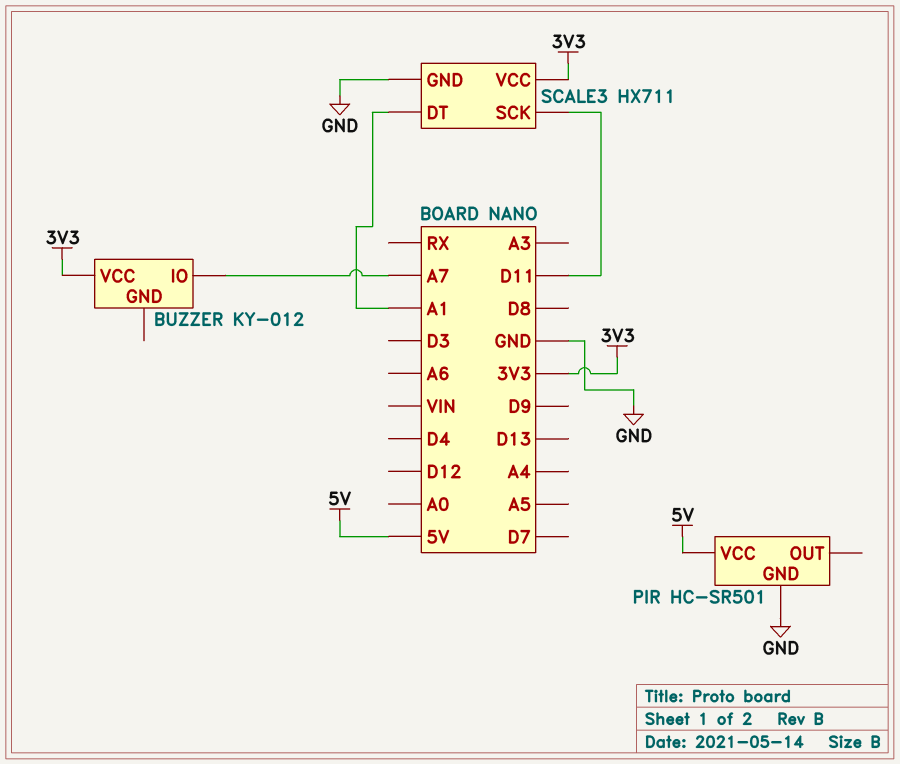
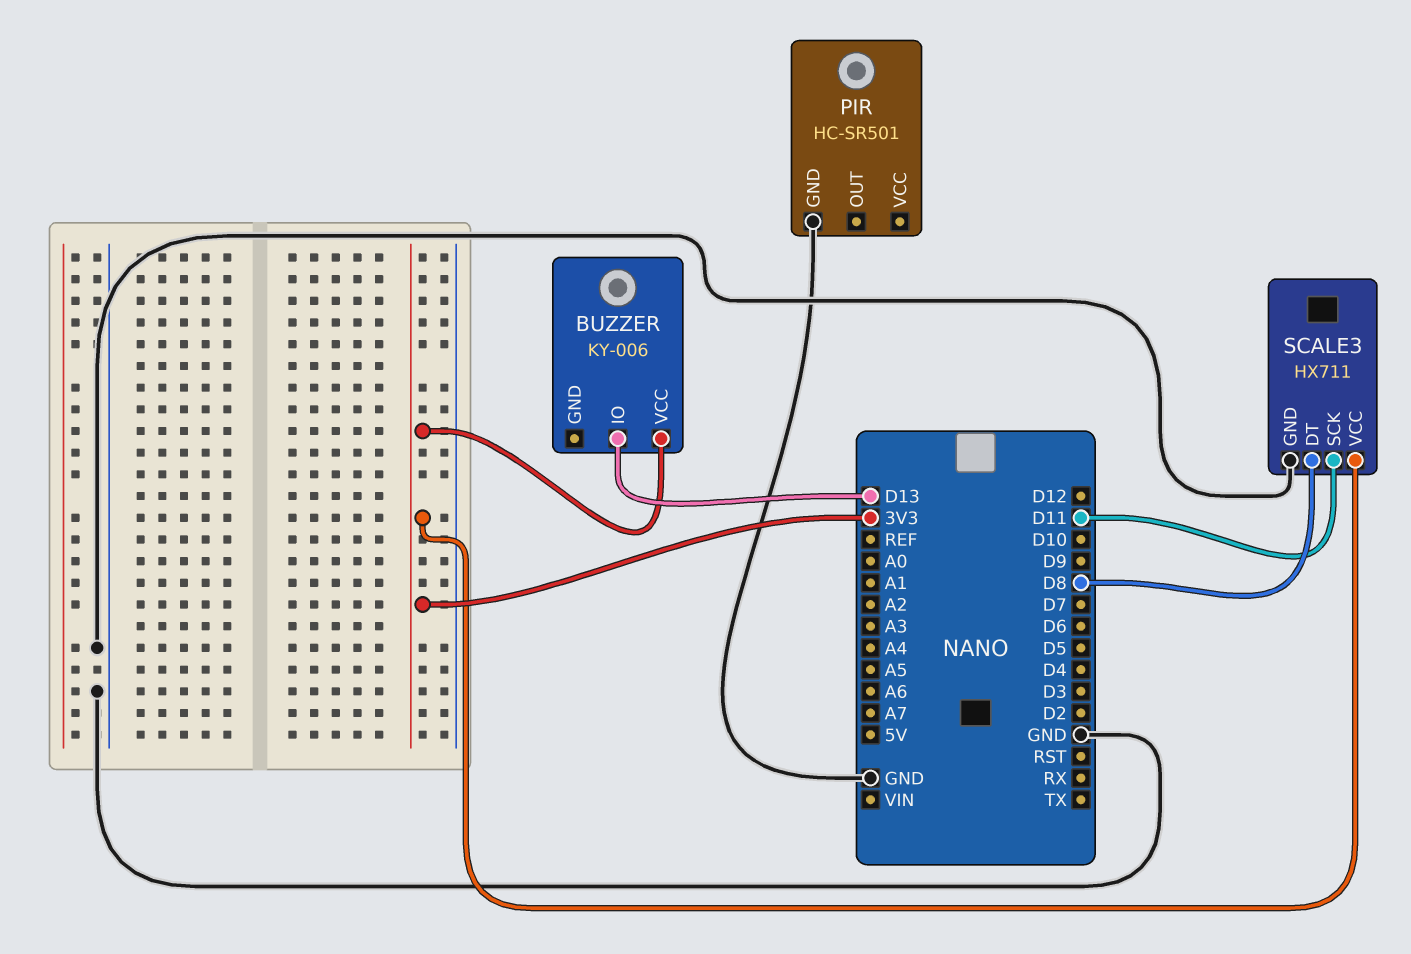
BUZZER: KY-012 -> KY-006
BUZZER pin IO: A7 -> D13
PIR pin VCC: 5V -> none
SCALE3 pin DT: A1 -> D8

